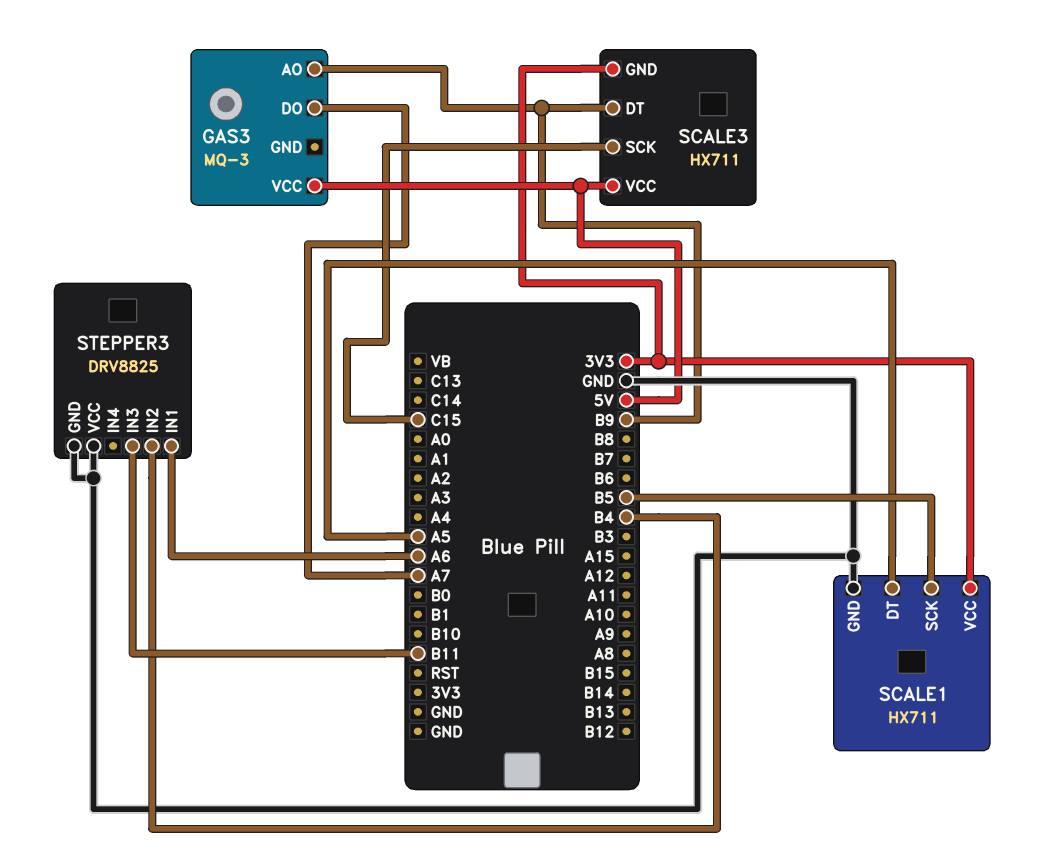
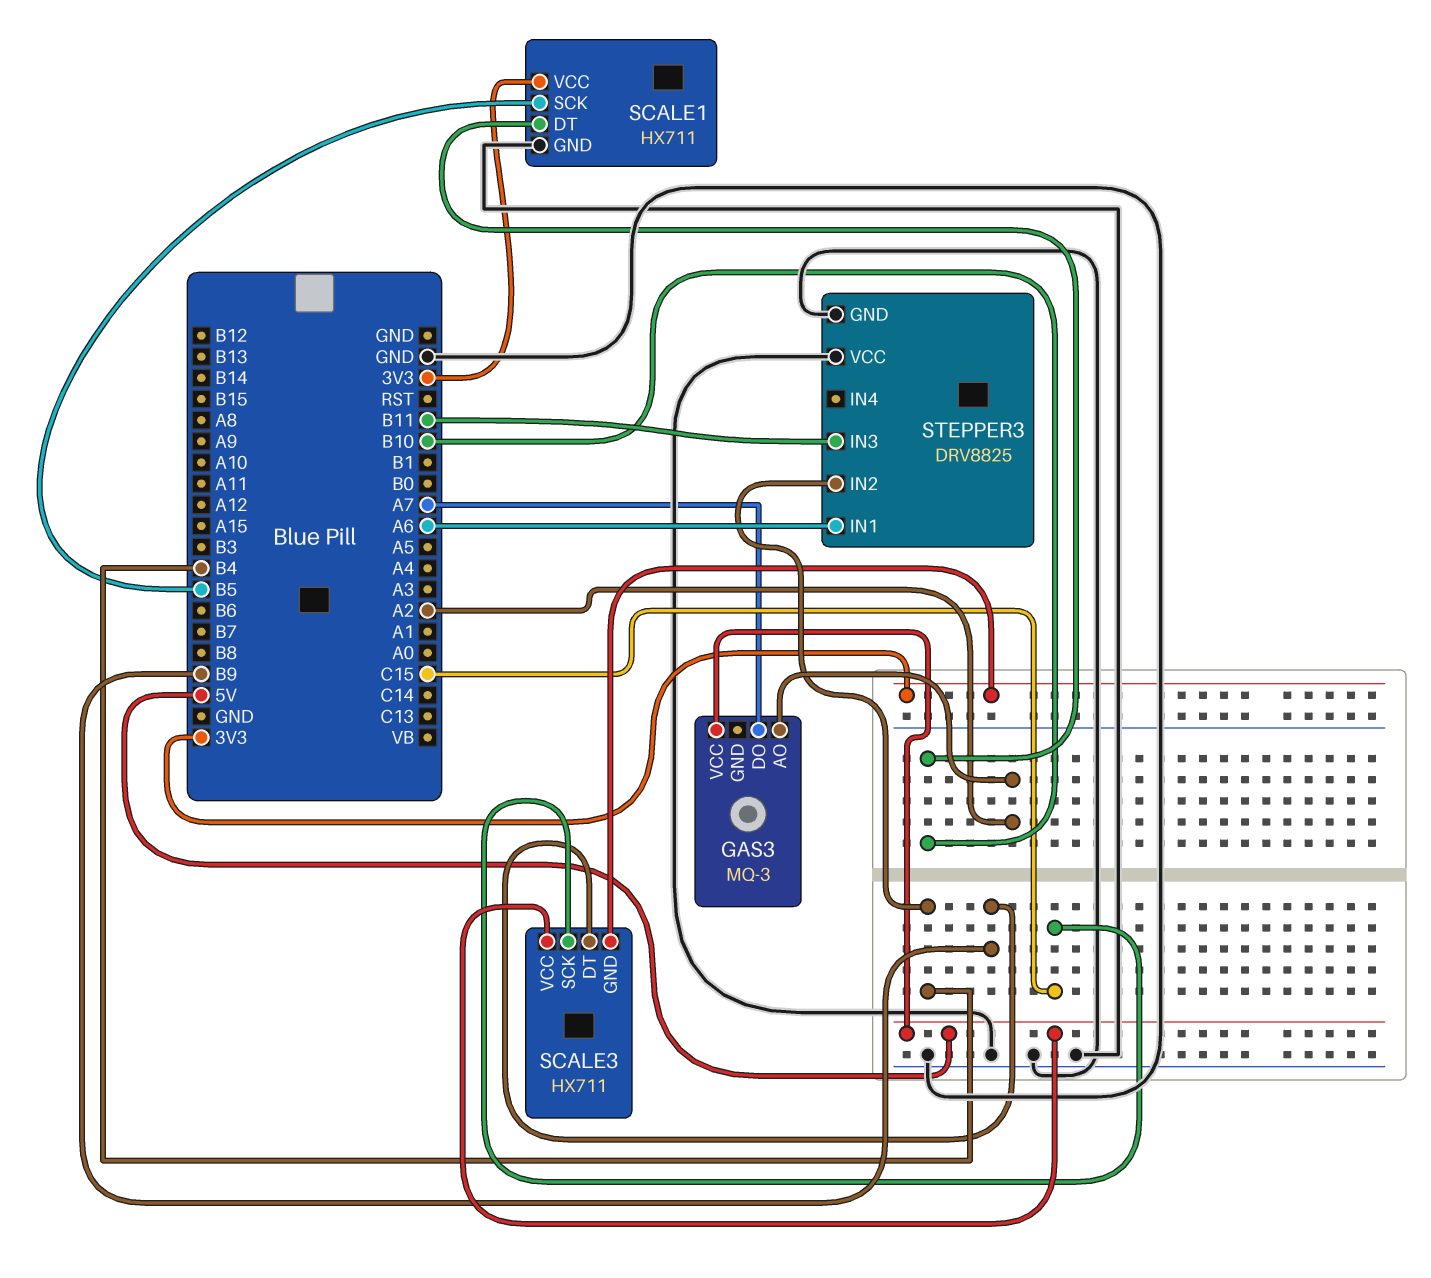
GAS3 pin AO: B9 -> A2
SCALE1 pin DT: A5 -> B10

